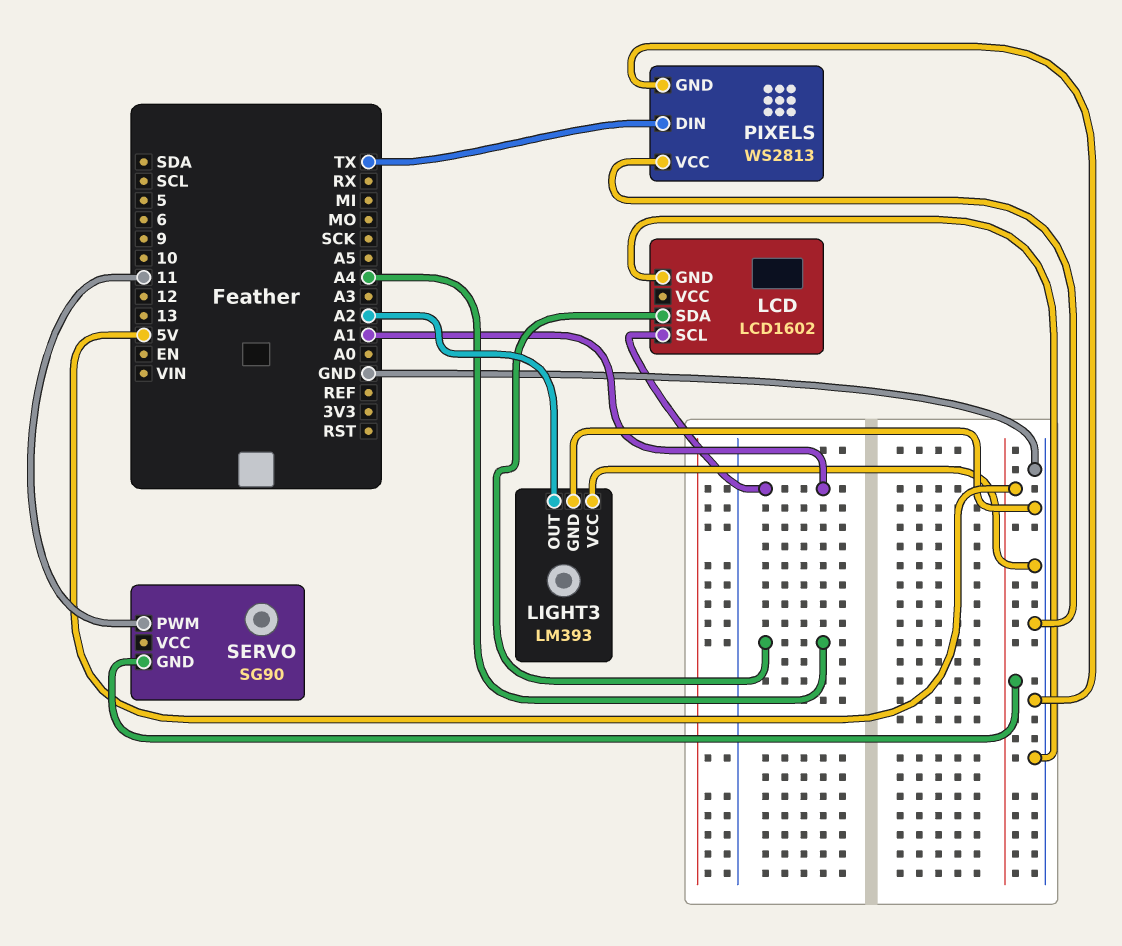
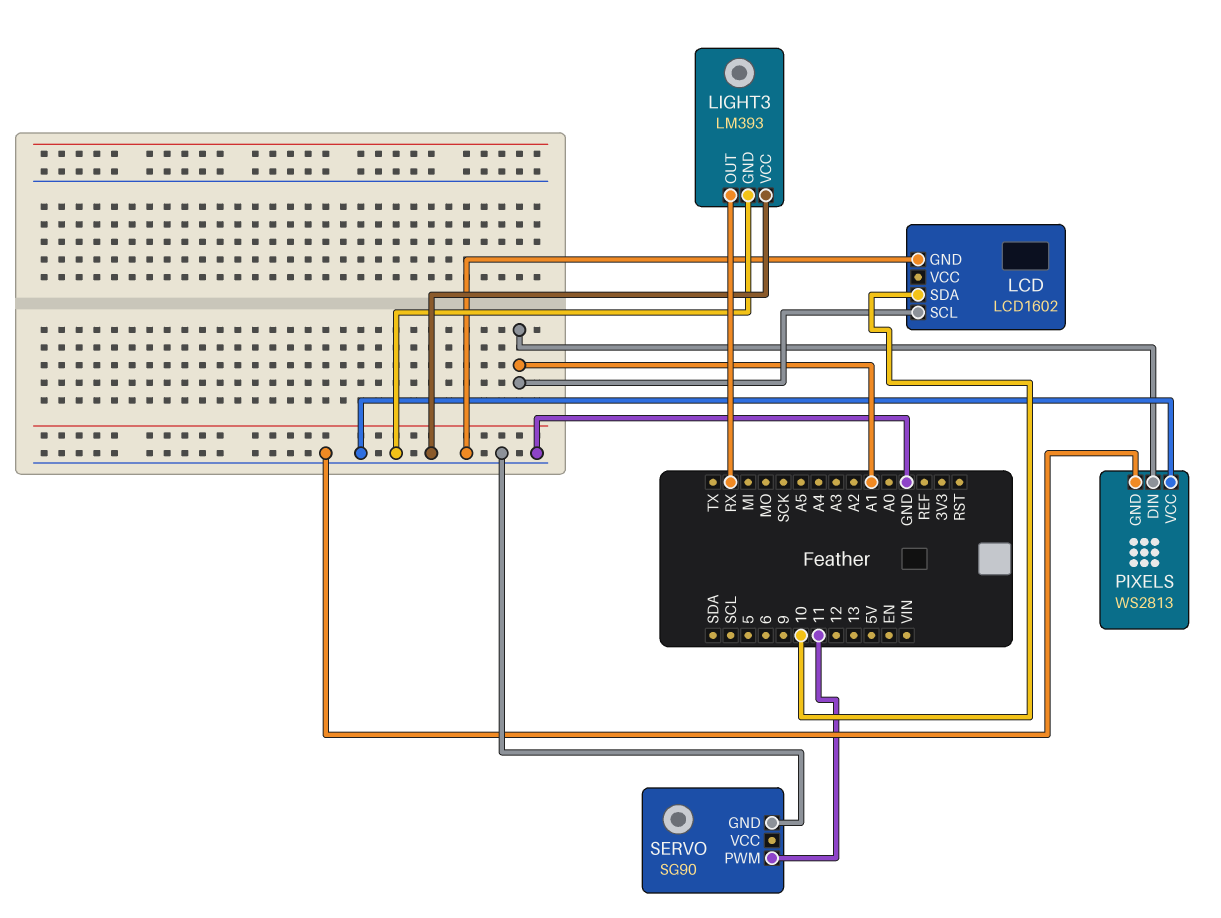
LCD pin SDA: A4 -> 10
LIGHT3 pin OUT: A2 -> RX
PIXELS pin DIN: TX -> A1
SERVO pin GND: 5V -> GND

